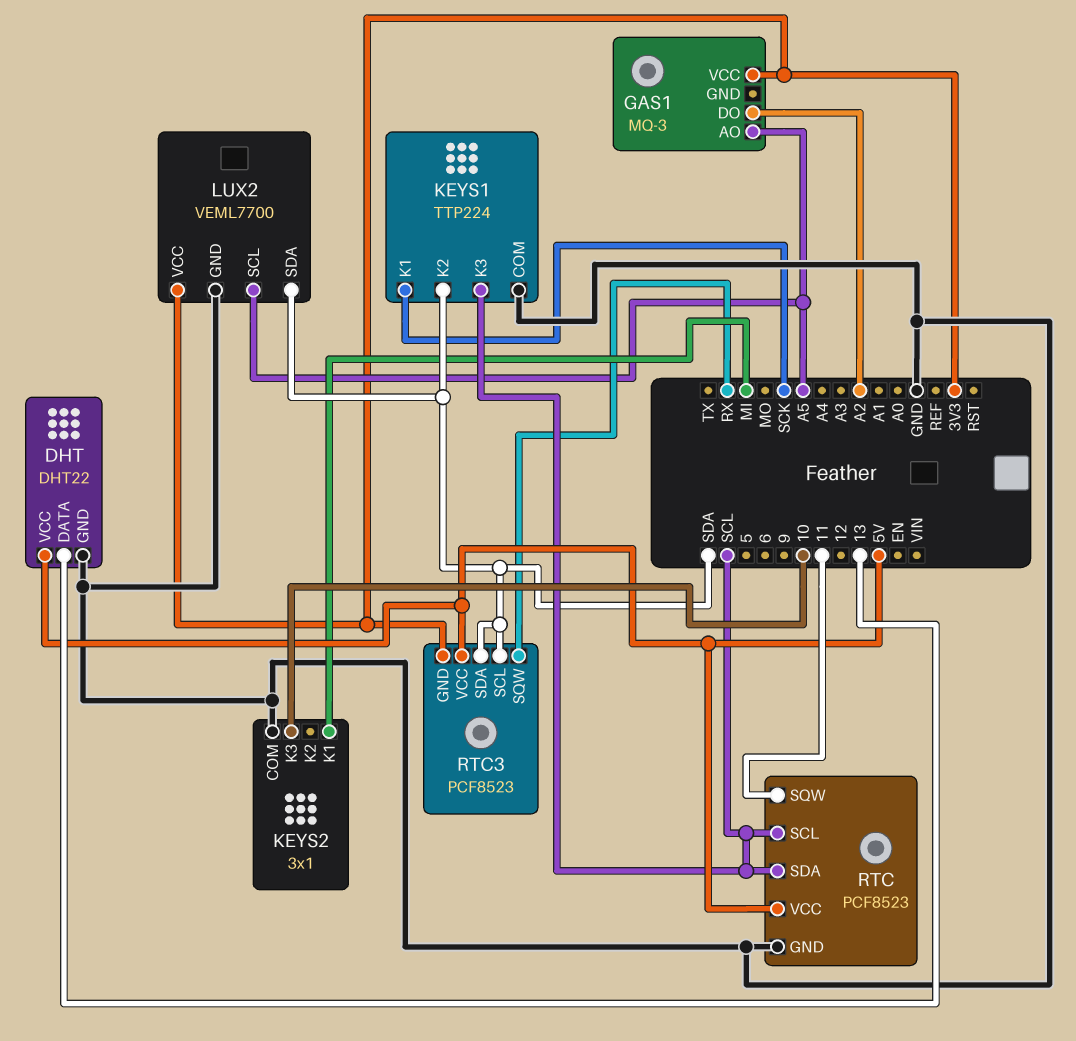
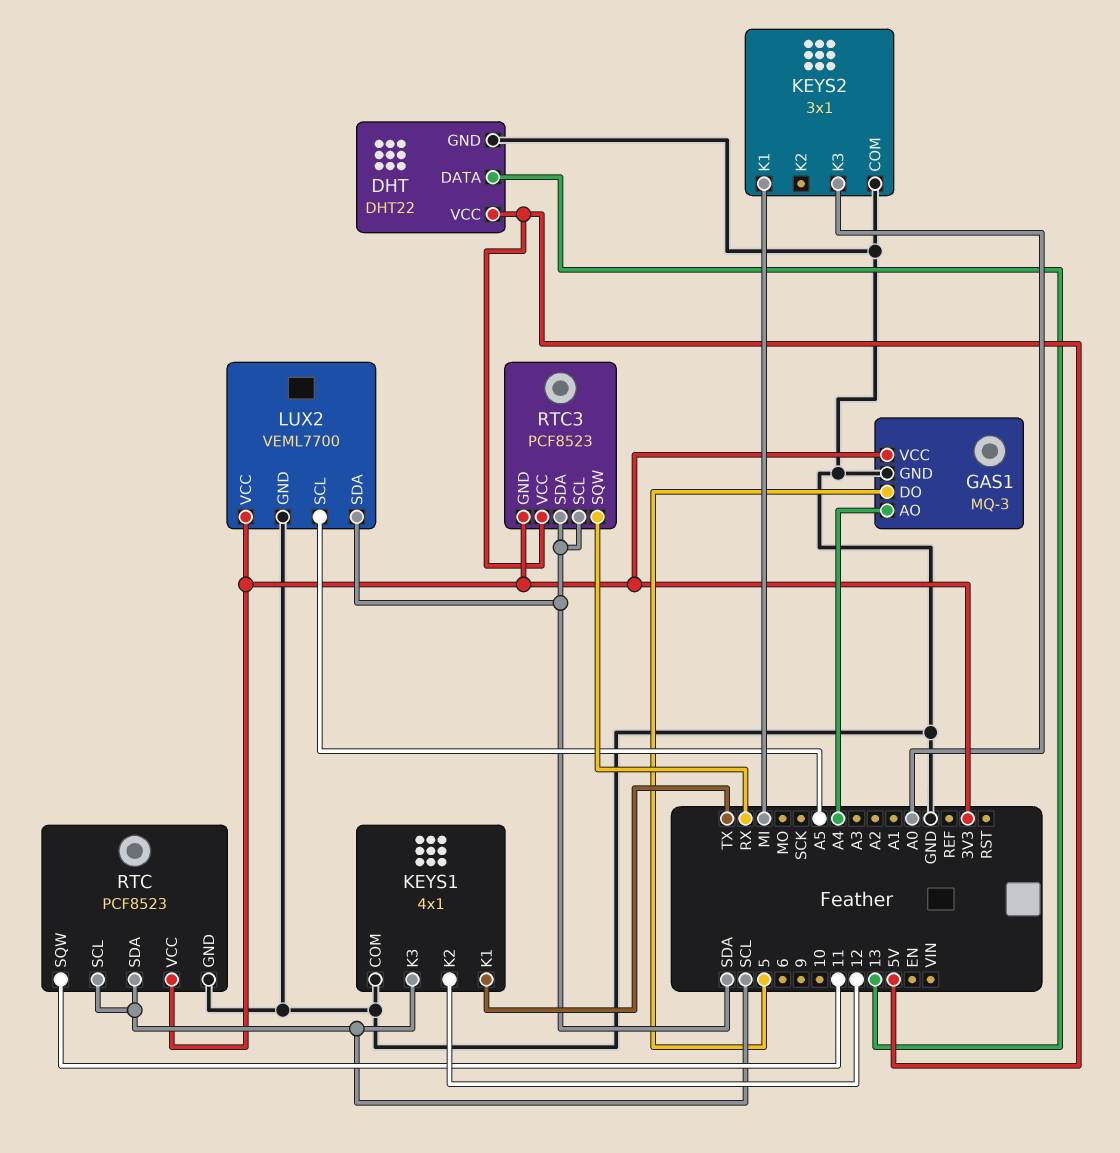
GAS1 pin AO: A5 -> A4
GAS1 pin DO: A2 -> 5
GAS1 pin GND: none -> GND
KEYS1: TTP224 -> 4x1
KEYS1 pin K1: SCK -> TX
KEYS1 pin K2: SDA -> 12
KEYS2 pin K3: 10 -> A0
RTC pin VCC: 5V -> 3V3

